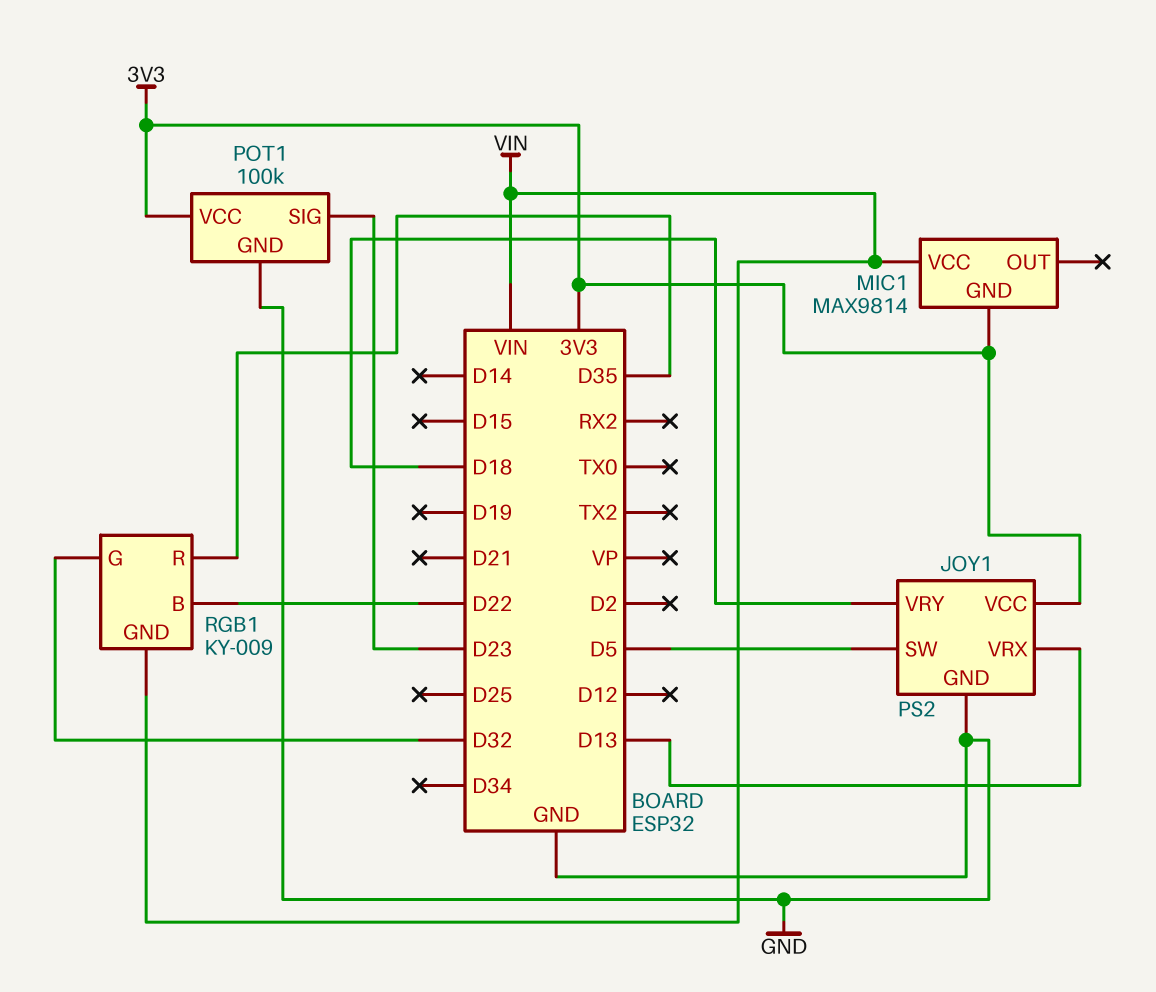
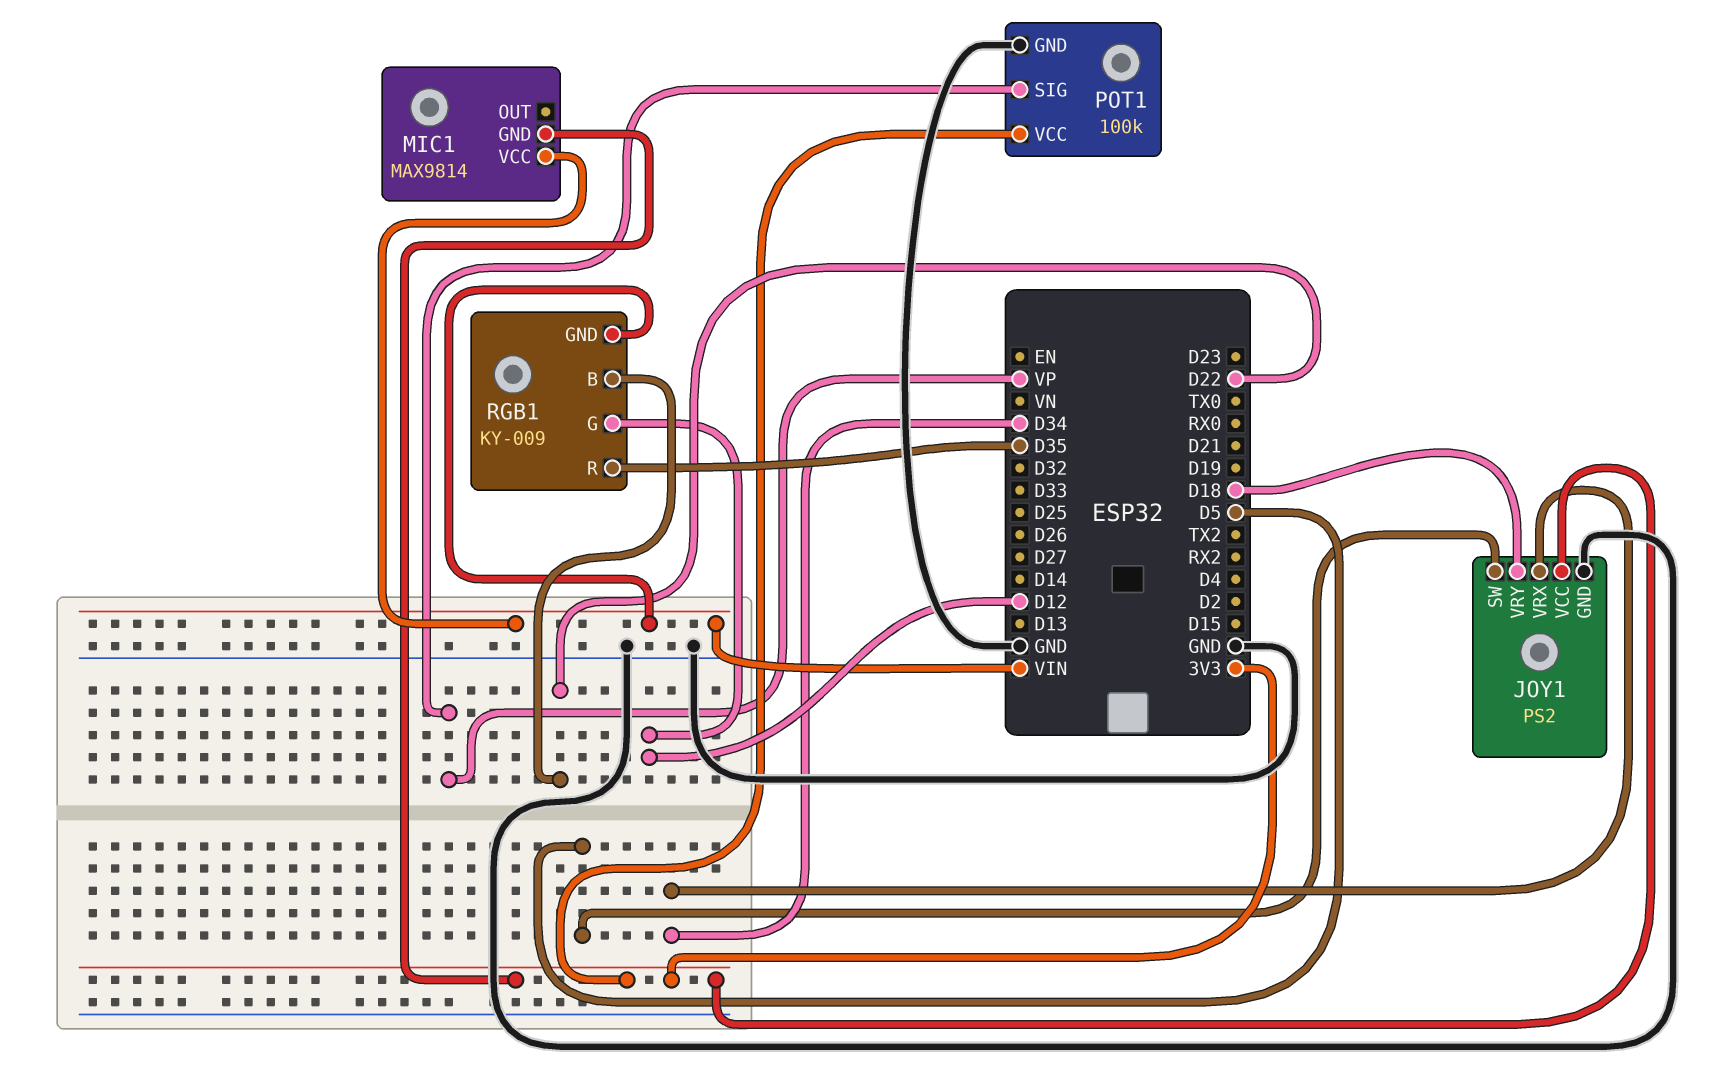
JOY1 pin VRX: D13 -> D34
POT1 pin SIG: D23 -> VP
RGB1 pin G: D32 -> D12

